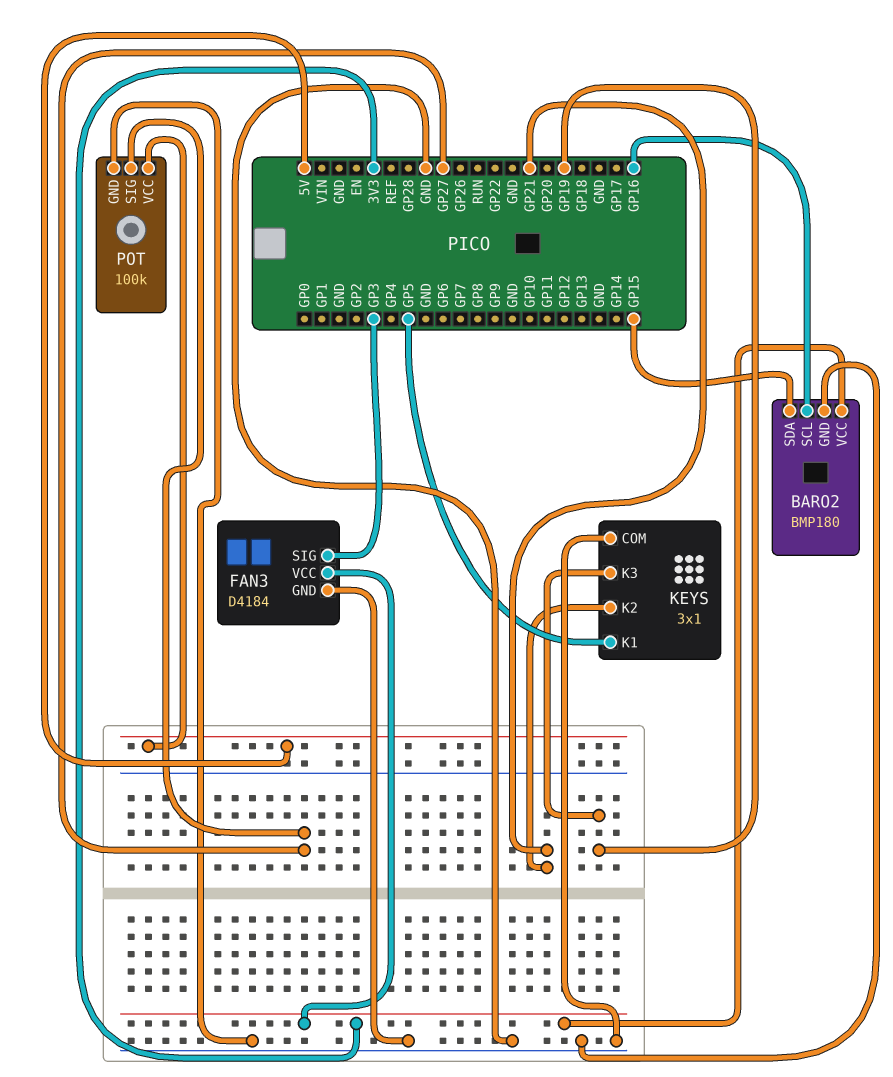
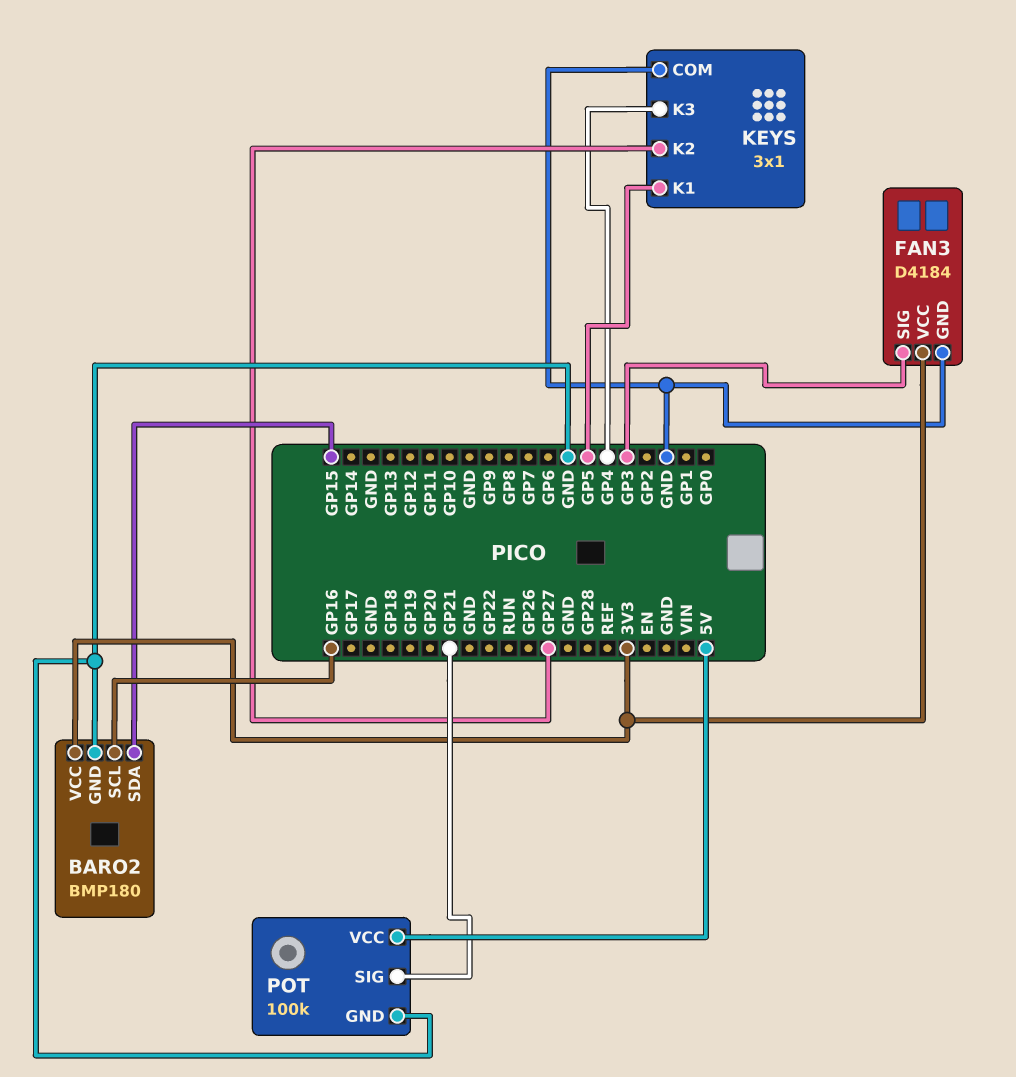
KEYS pin K2: GP21 -> GP27
KEYS pin K3: GP19 -> GP4
POT pin SIG: GP27 -> GP21

